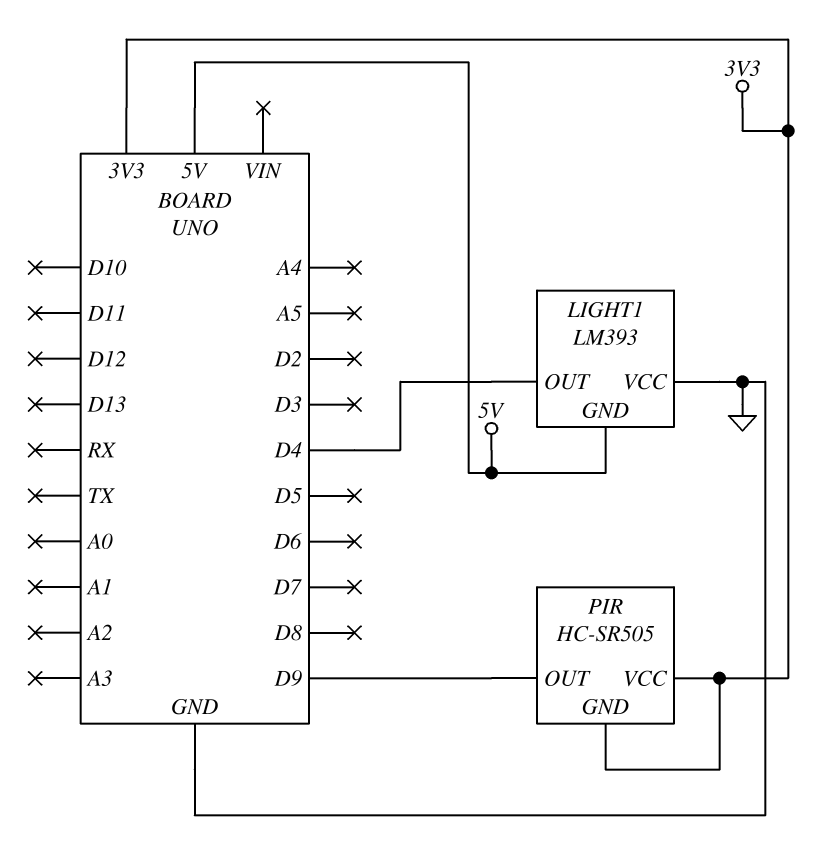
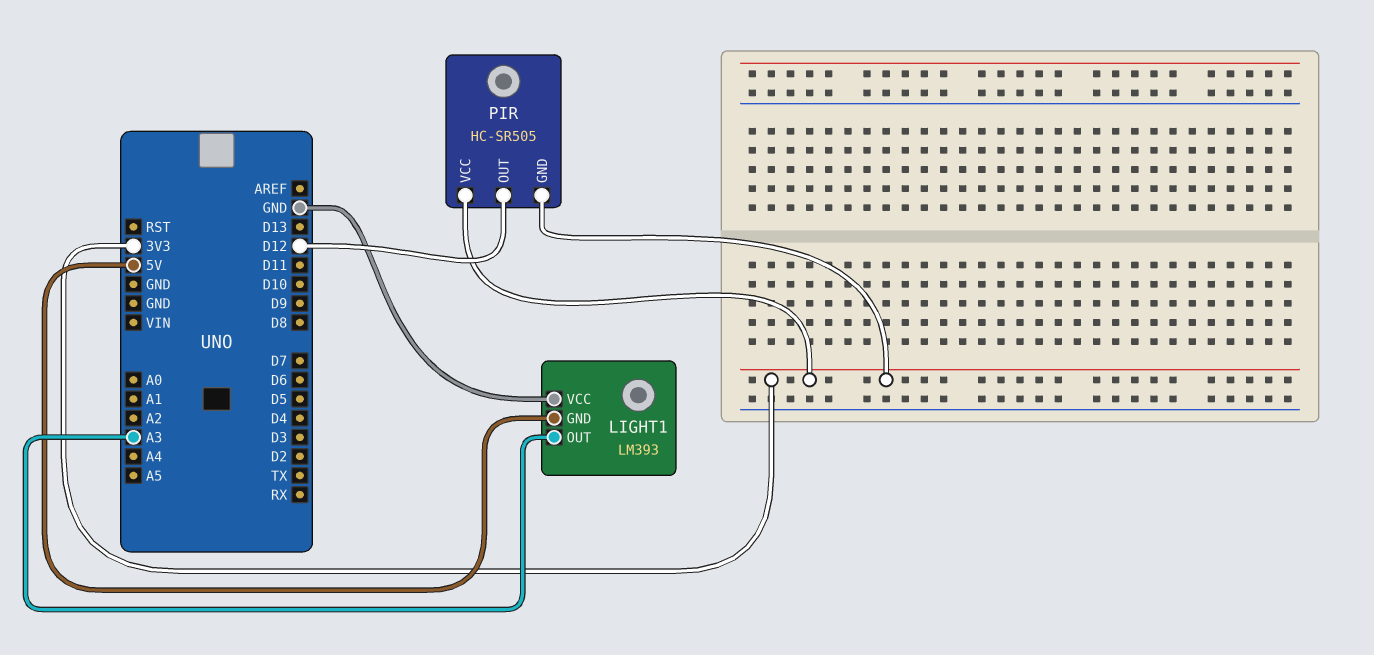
LIGHT1 pin OUT: D4 -> A3
PIR pin OUT: D9 -> D12

